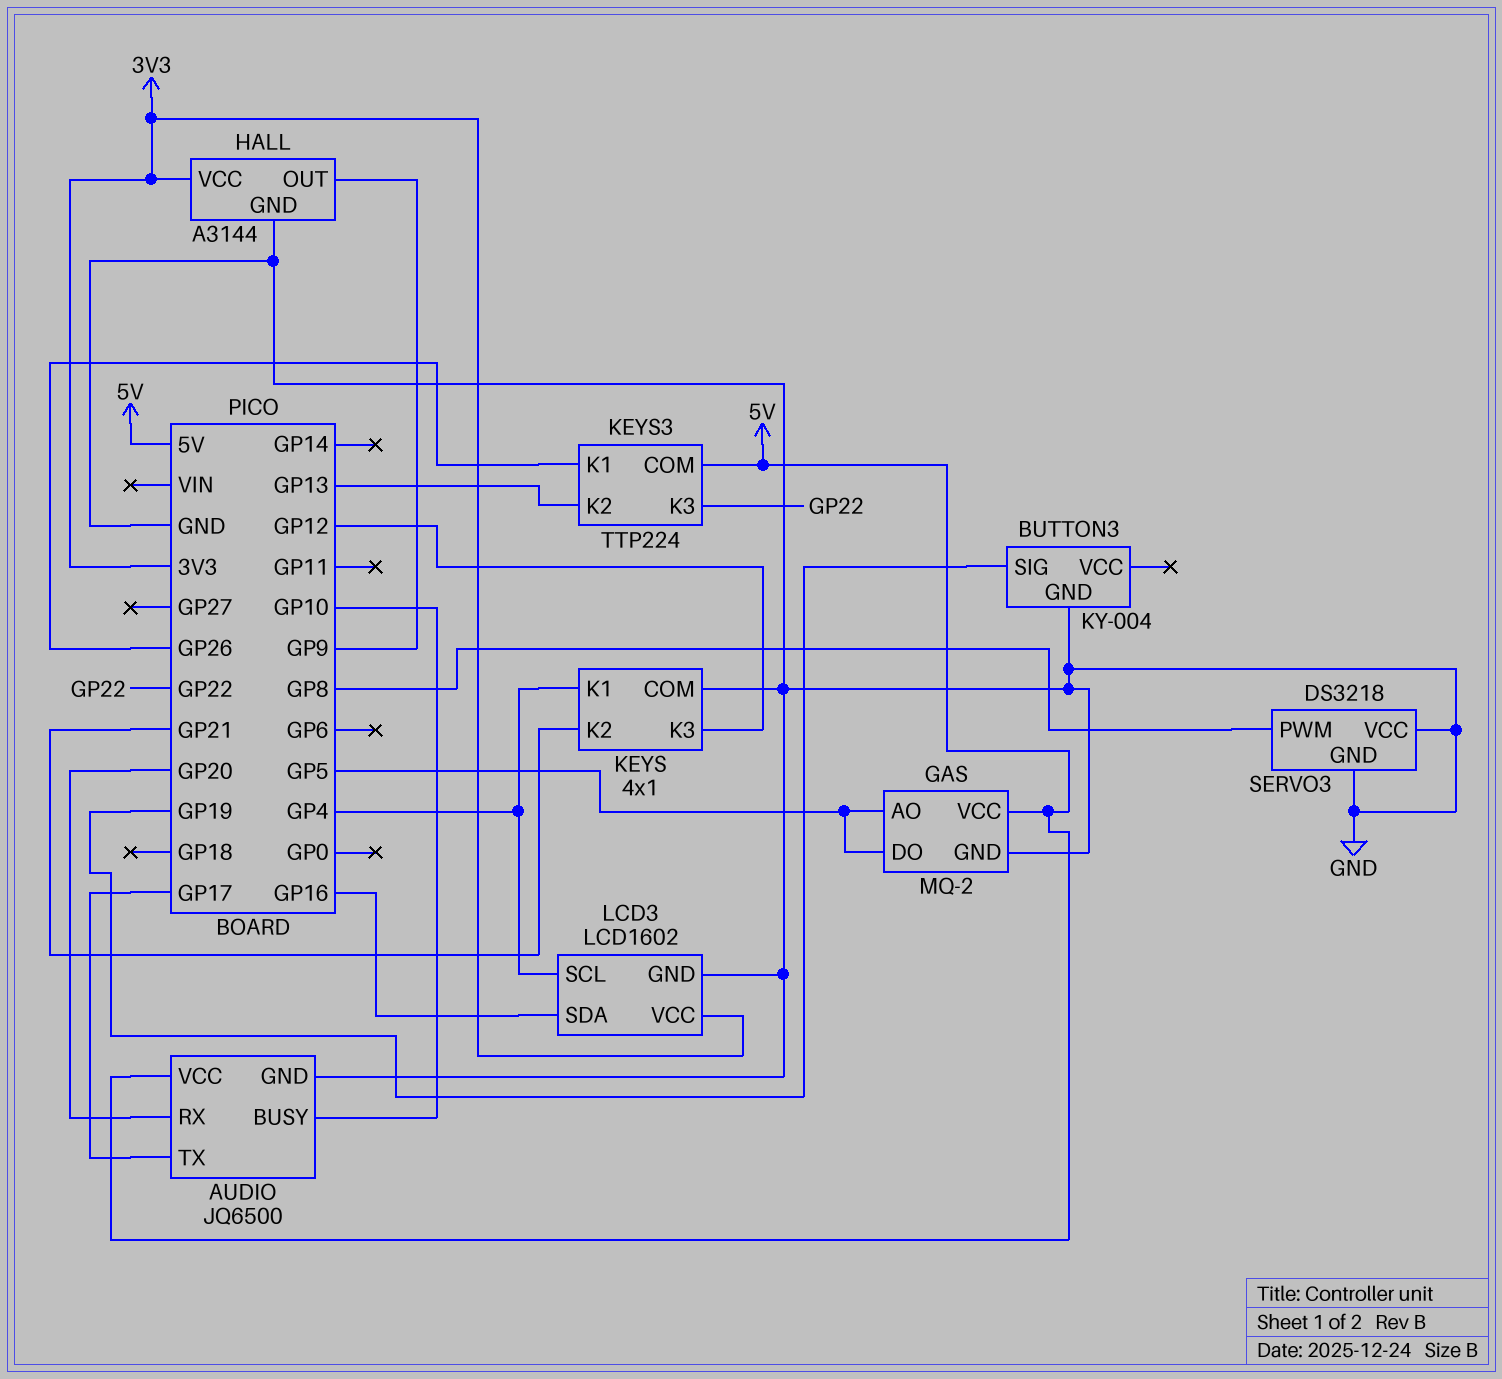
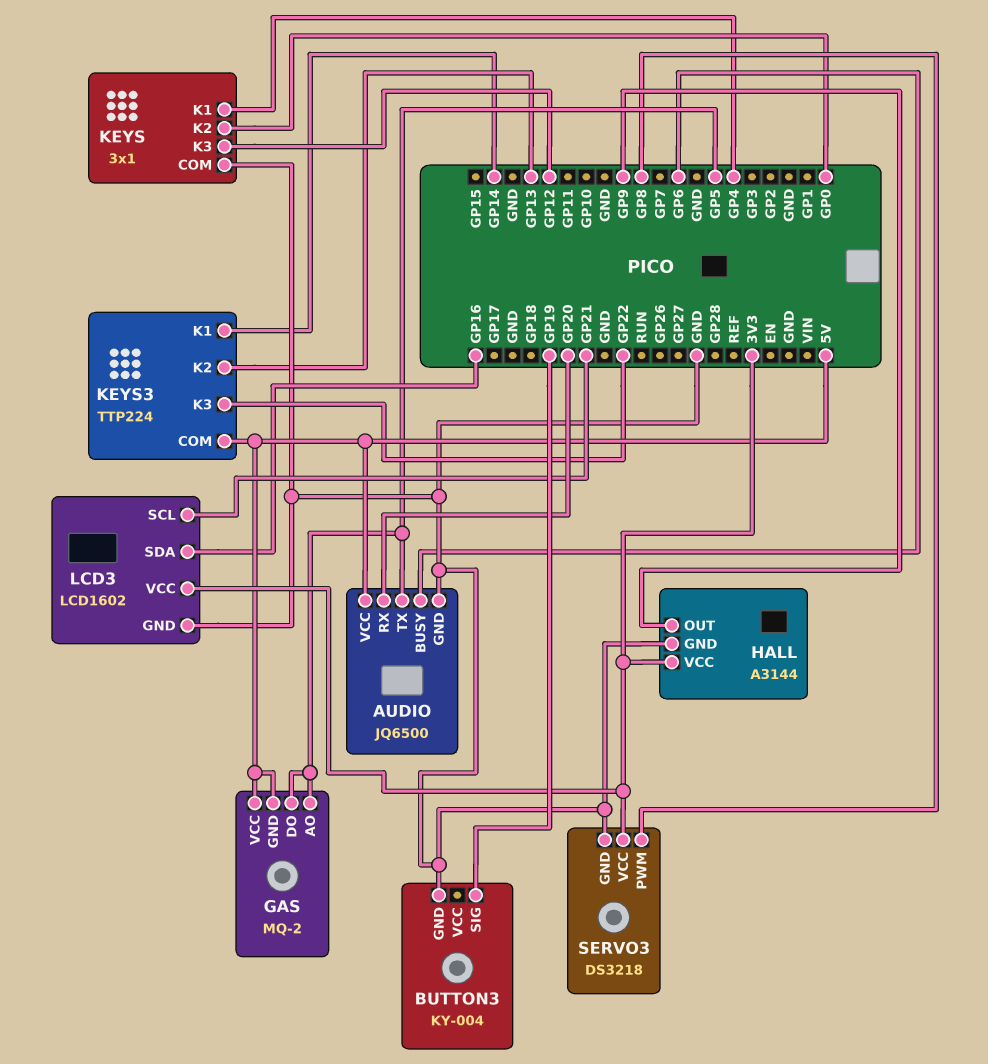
AUDIO pin BUSY: GP10 -> GP6
AUDIO pin TX: GP17 -> GP5
GAS pin GND: GND -> 5V
KEYS: 4x1 -> 3x1
KEYS pin K2: GP21 -> GP0
KEYS3 pin K1: GP26 -> GP14
LCD3 pin SCL: GP4 -> GP21
SERVO3 pin VCC: GND -> 3V3

